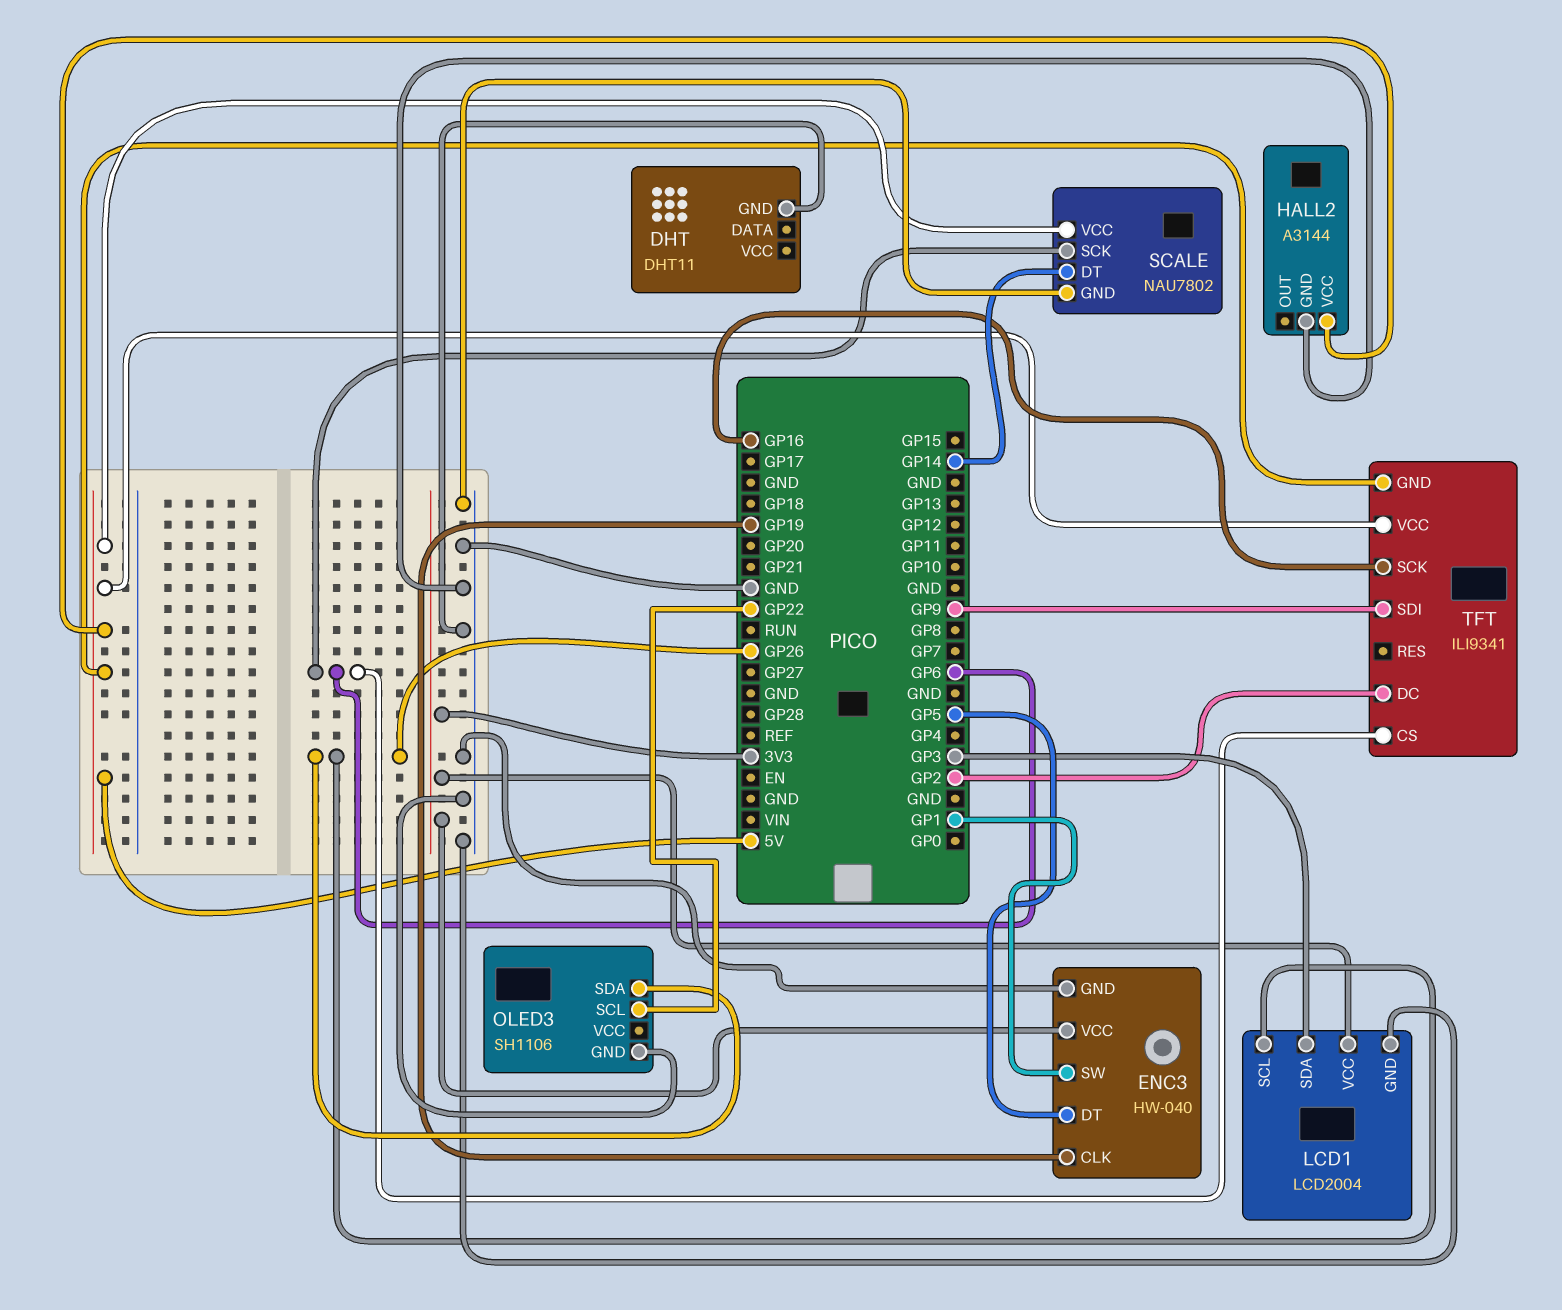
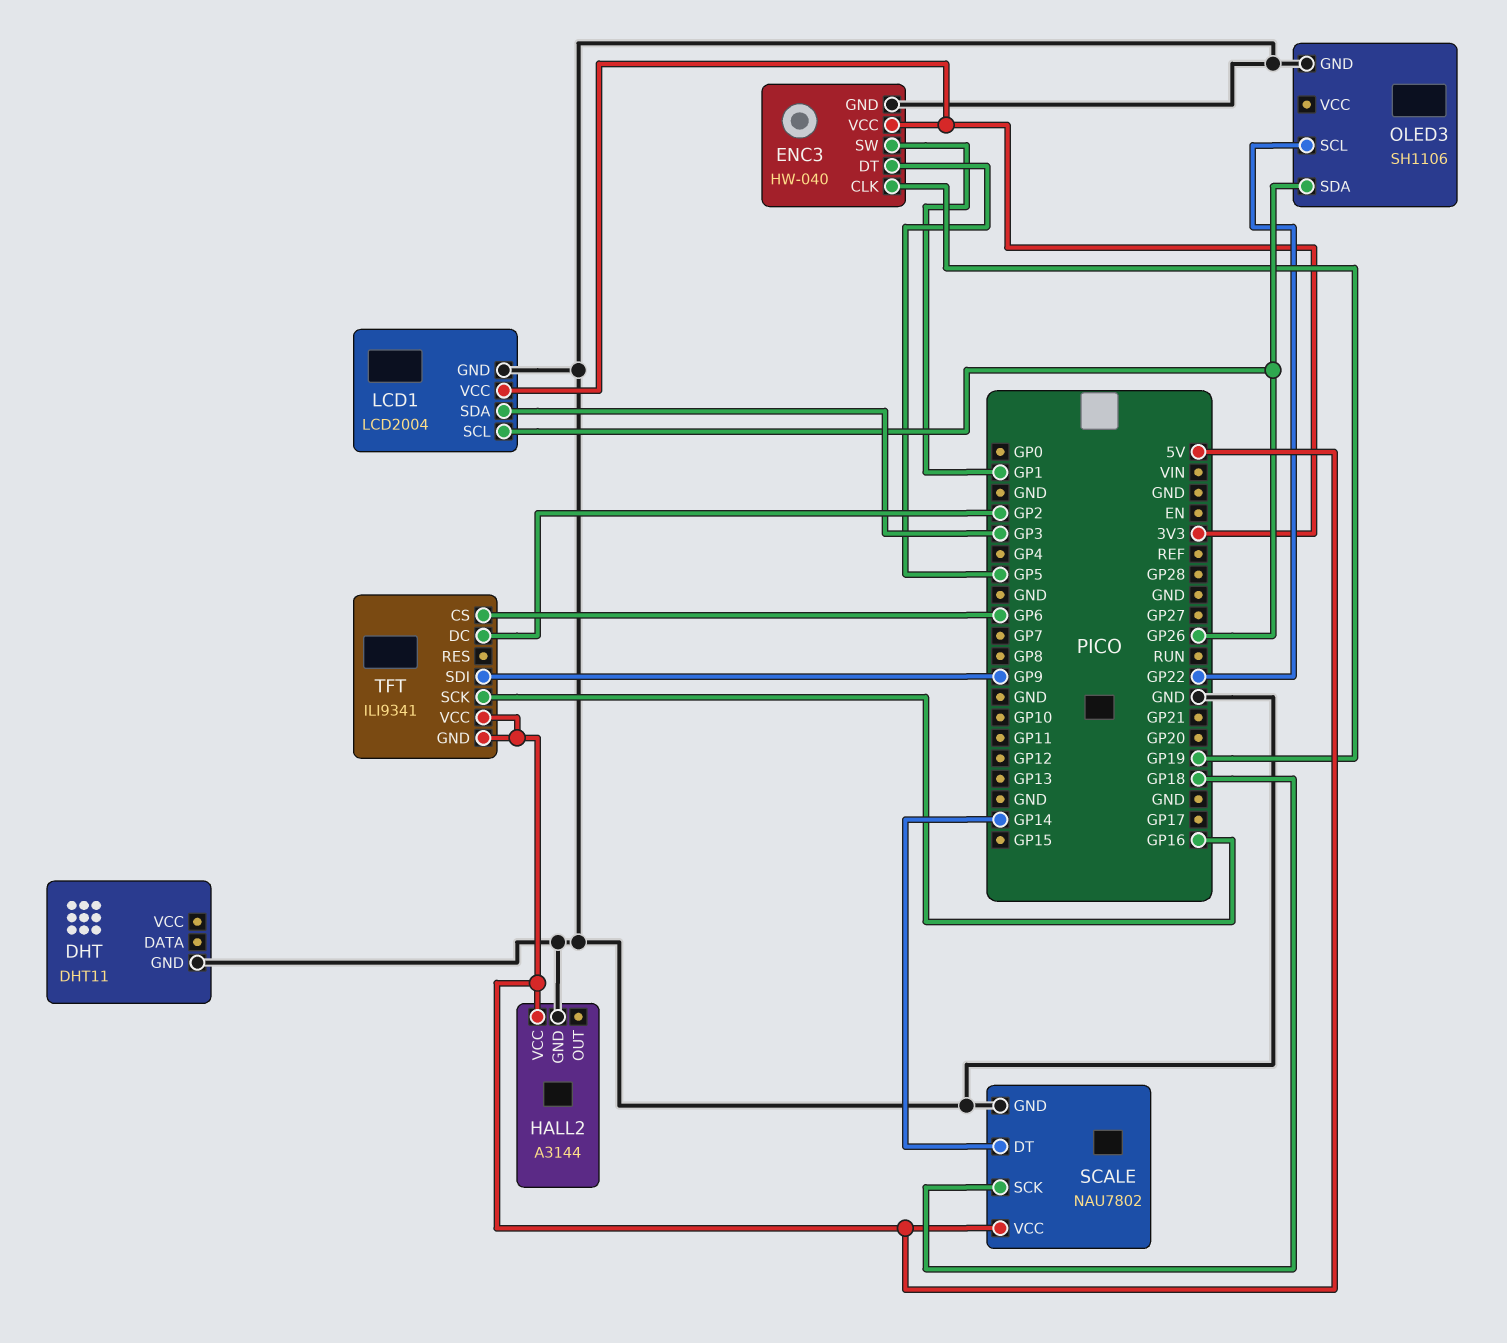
SCALE pin SCK: GP6 -> GP18

